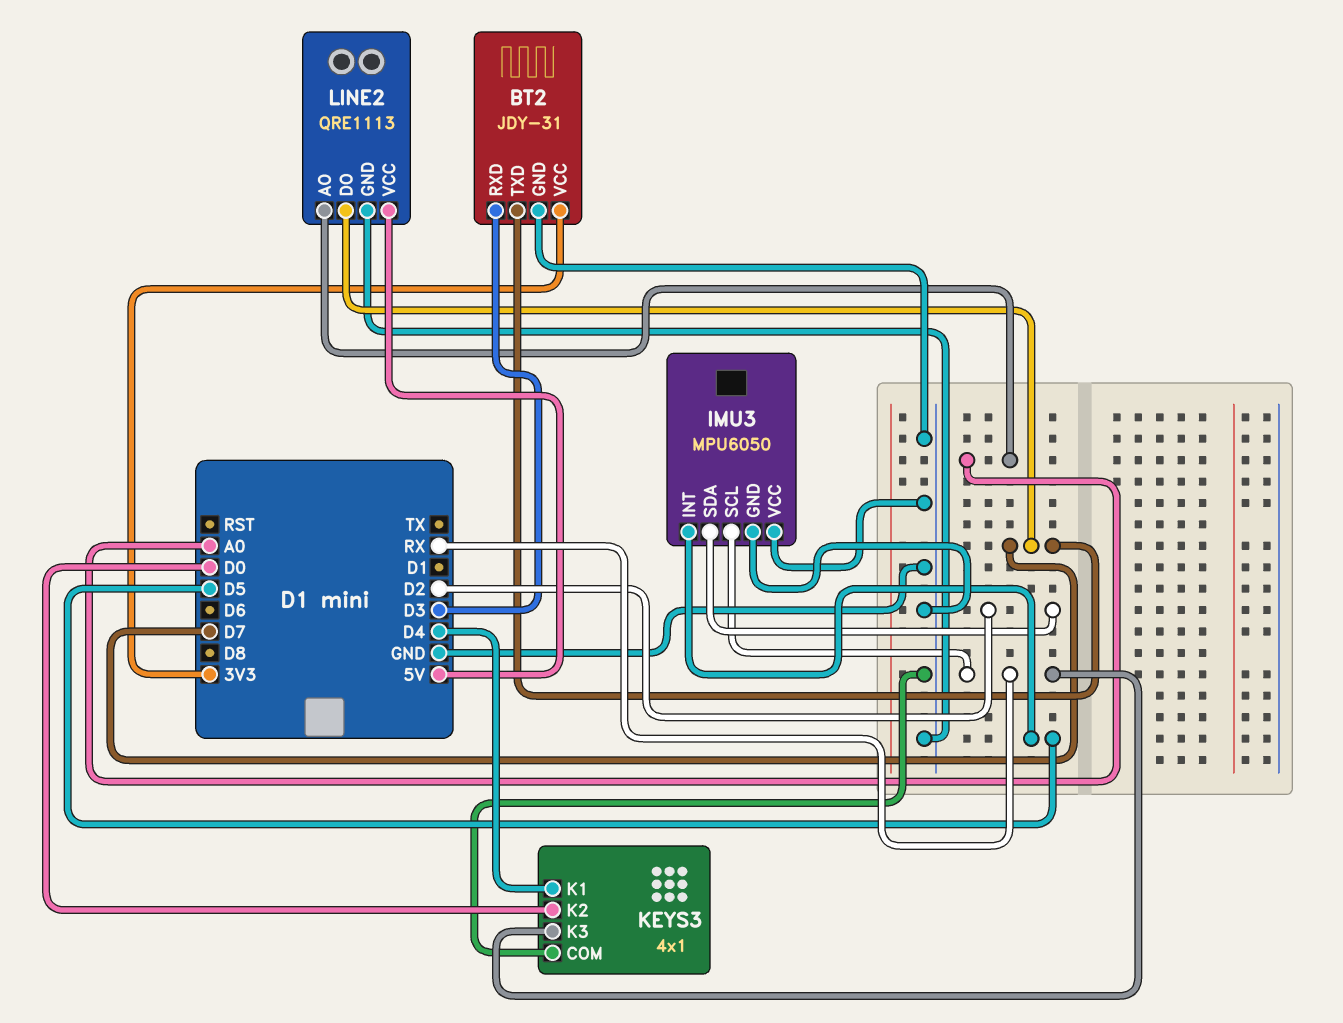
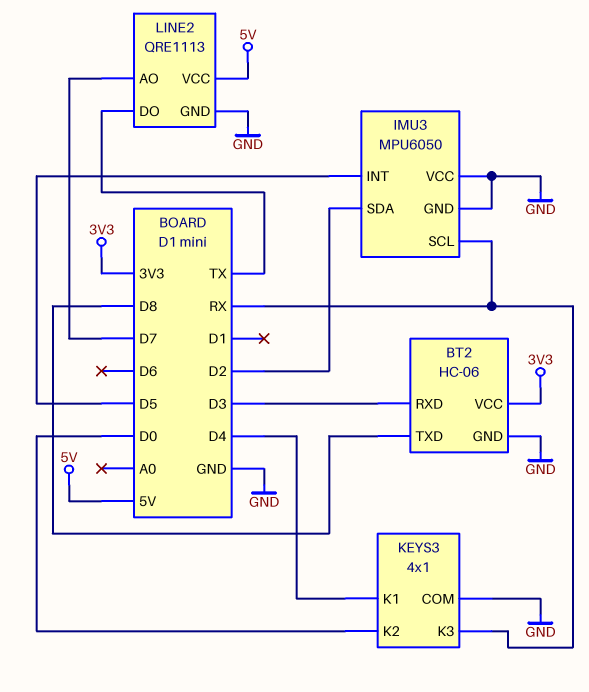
BT2: JDY-31 -> HC-06
BT2 pin TXD: D7 -> D8
LINE2 pin AO: A0 -> D7
LINE2 pin DO: D7 -> TX

